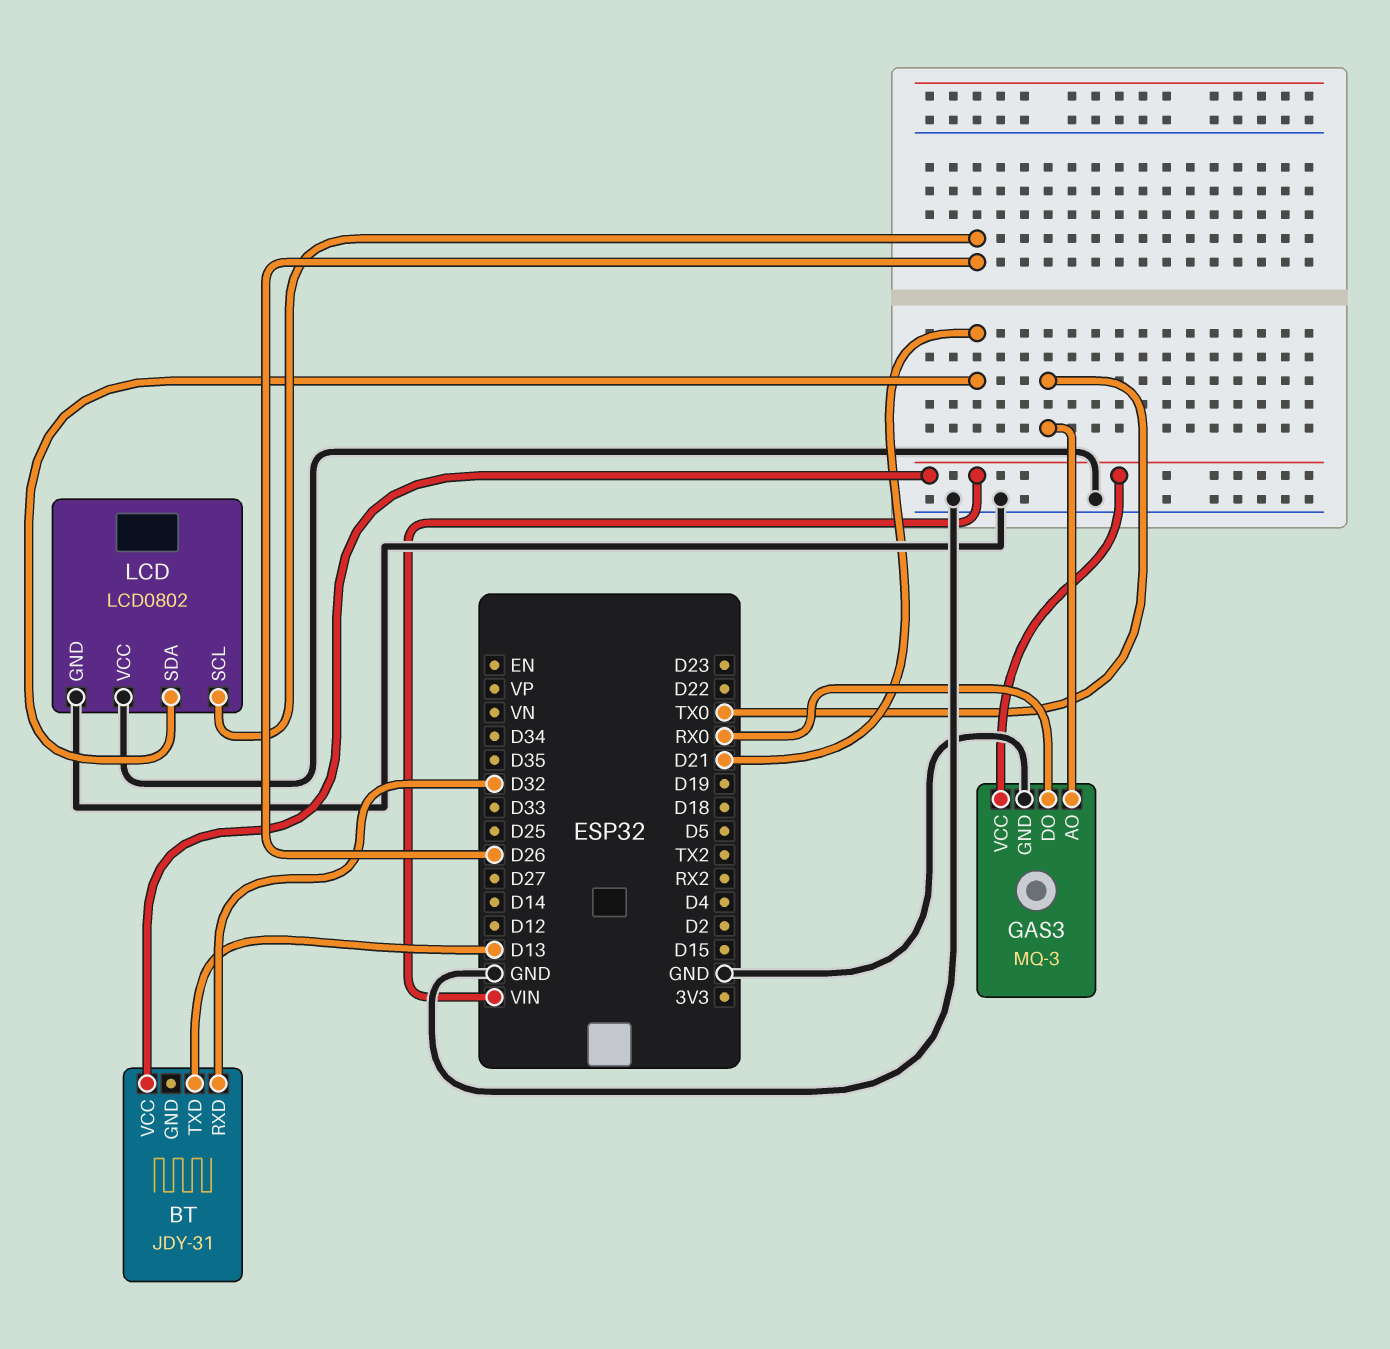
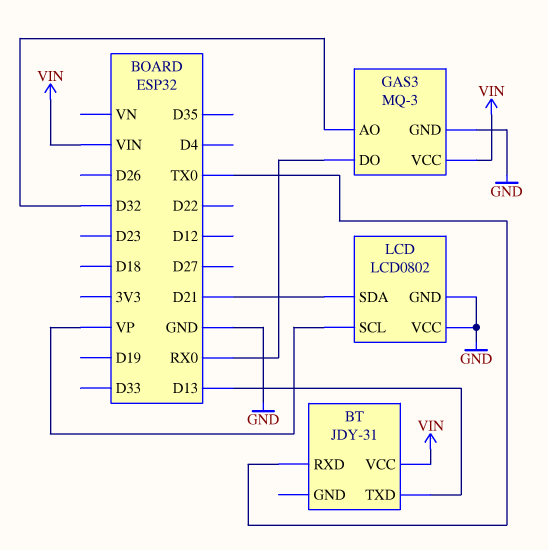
BT pin RXD: D32 -> TX0
GAS3 pin AO: TX0 -> D32
LCD pin SCL: D26 -> VP

